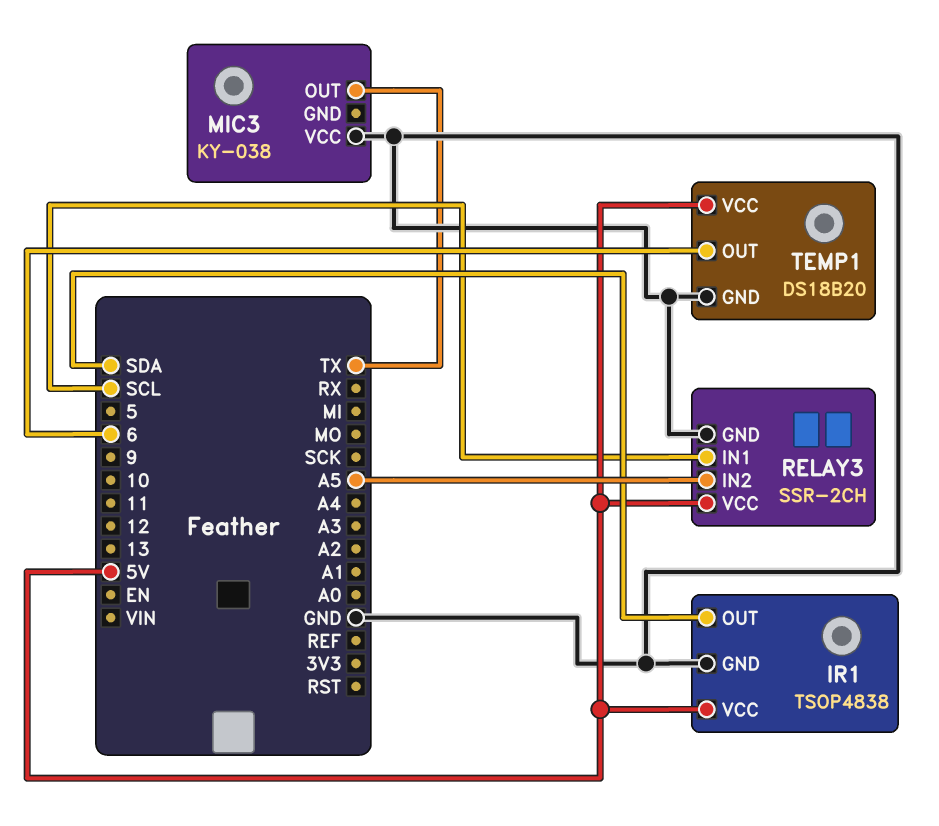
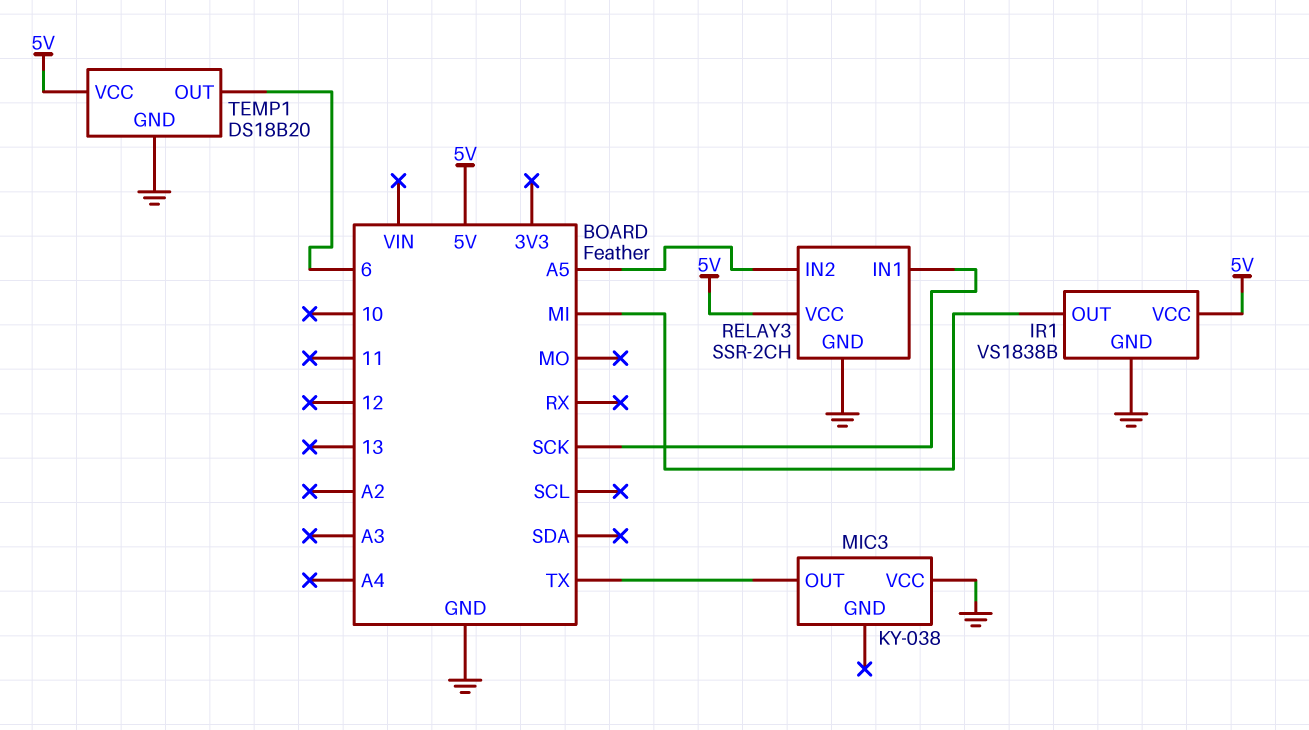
IR1: TSOP4838 -> VS1838B
IR1 pin OUT: SDA -> MI
RELAY3 pin IN1: SCL -> SCK

